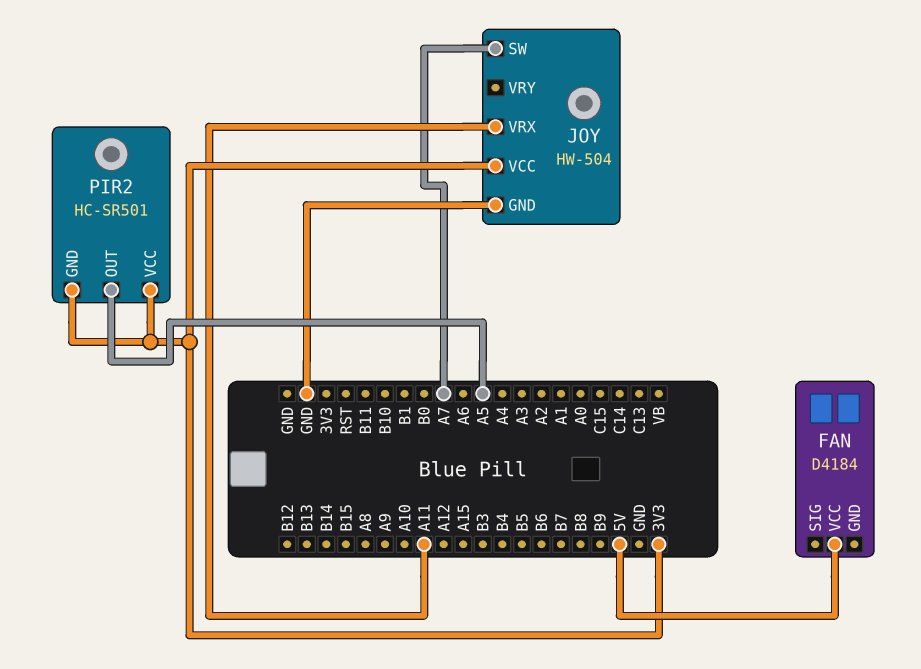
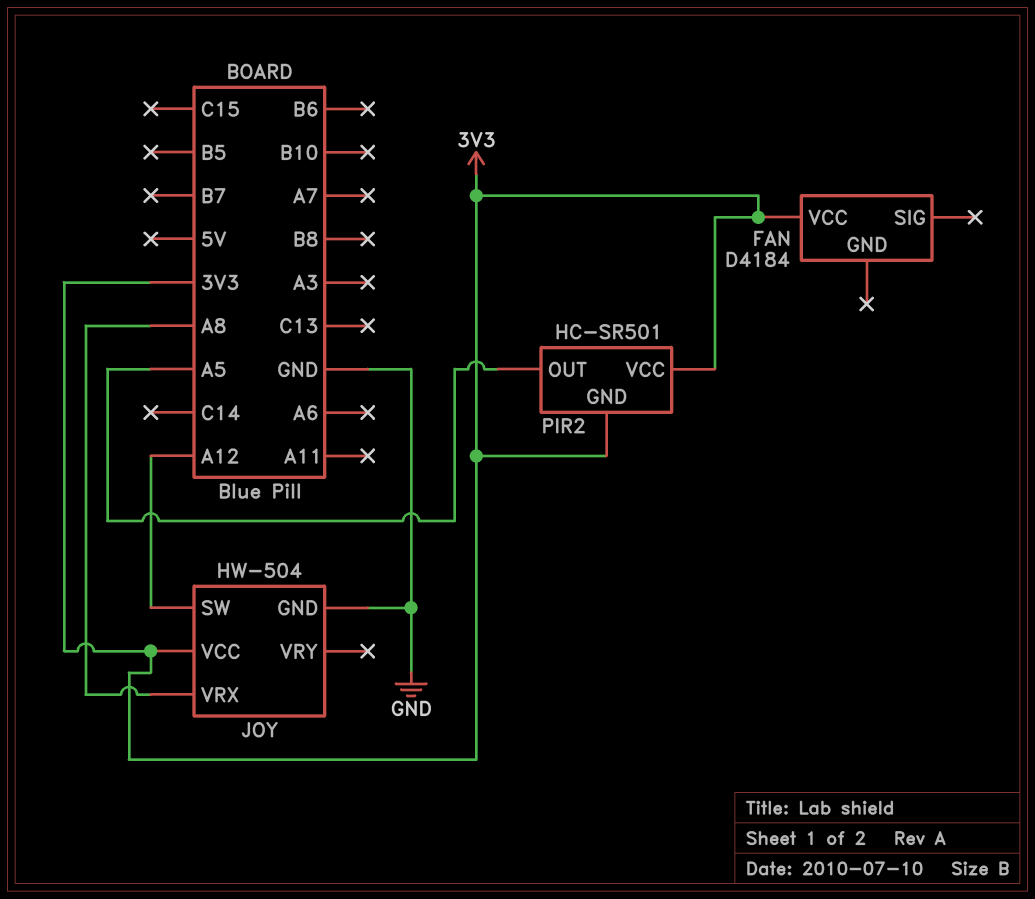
FAN pin VCC: 5V -> 3V3
JOY pin SW: A7 -> A12
JOY pin VRX: A11 -> A8

